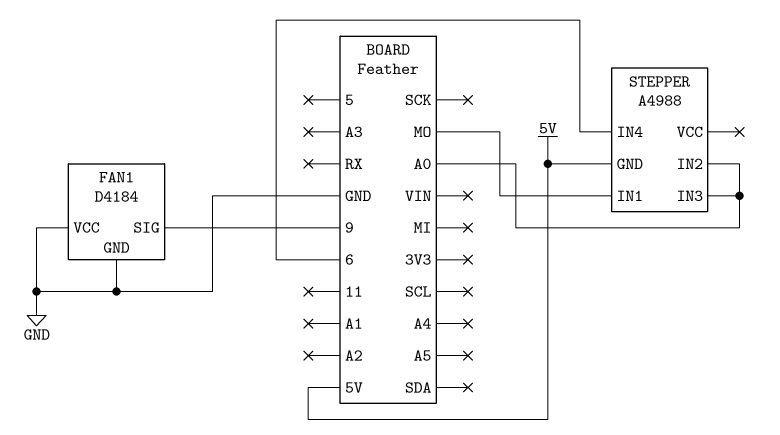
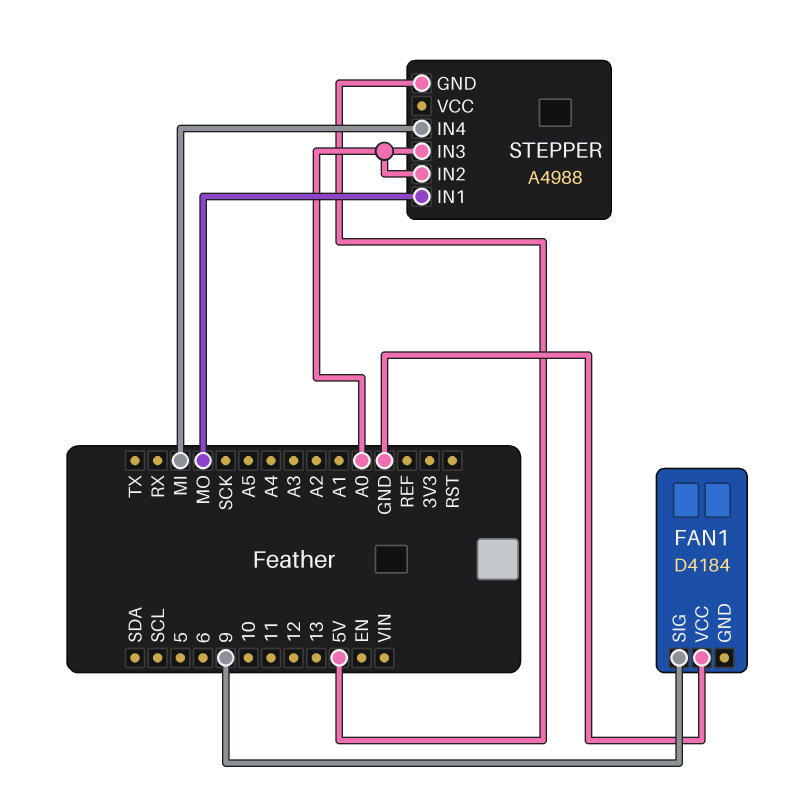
FAN1 pin GND: GND -> none
STEPPER pin IN4: 6 -> MI

